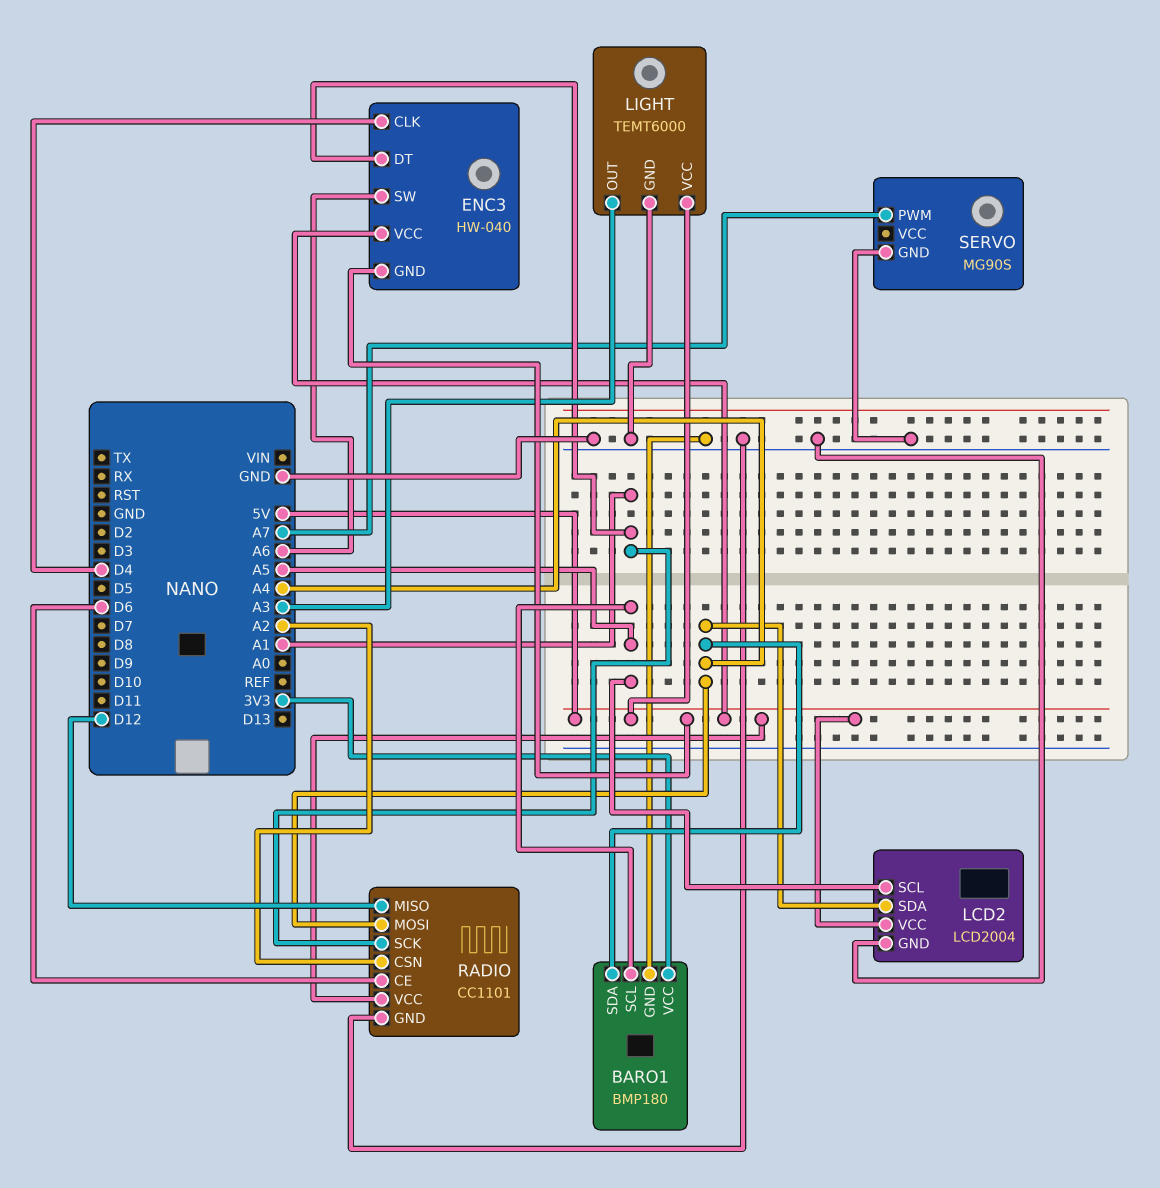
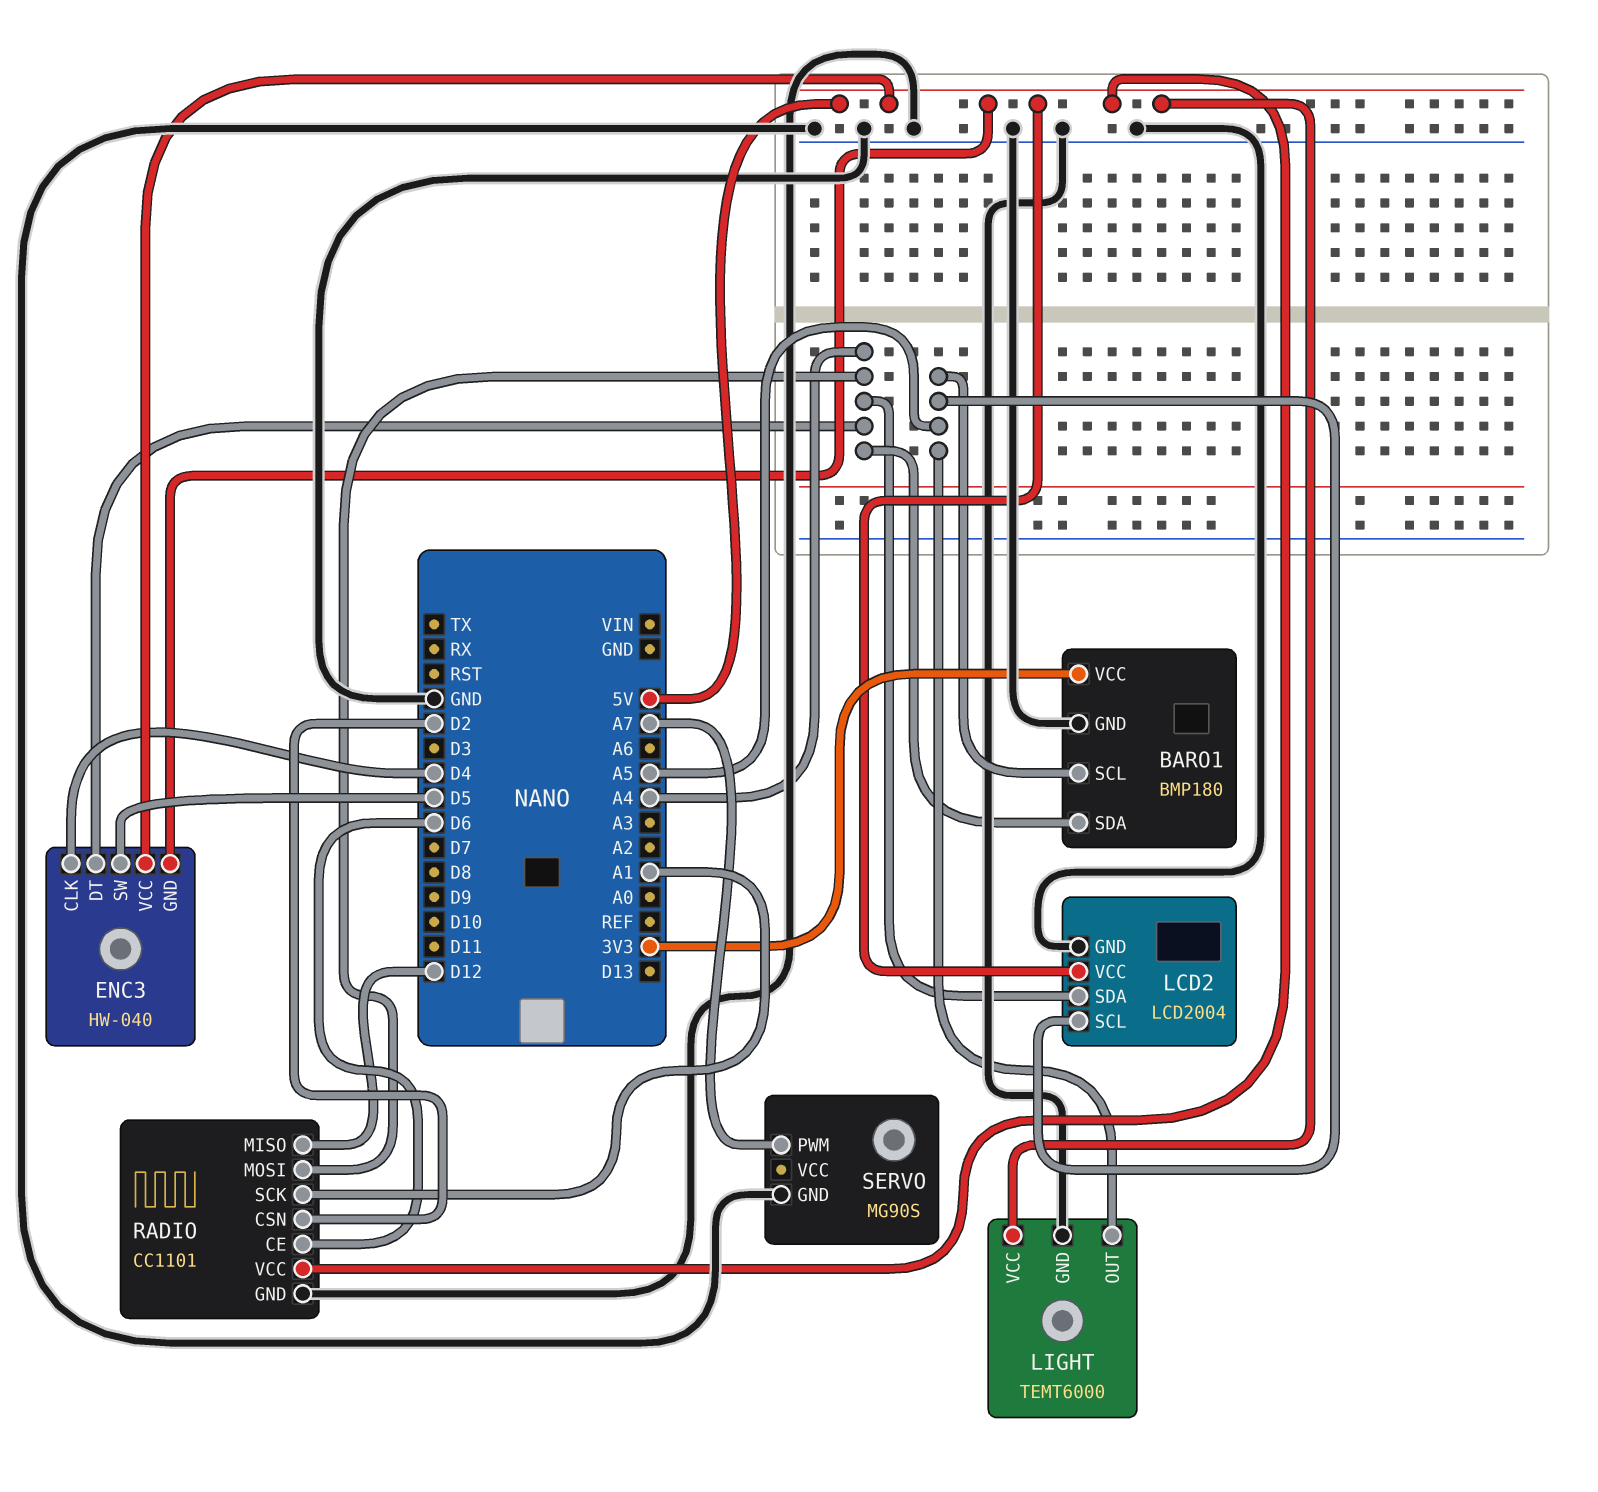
ENC3 pin DT: A1 -> A4
ENC3 pin SW: A6 -> D5
LIGHT pin OUT: A3 -> A5
RADIO pin CSN: A2 -> D2

